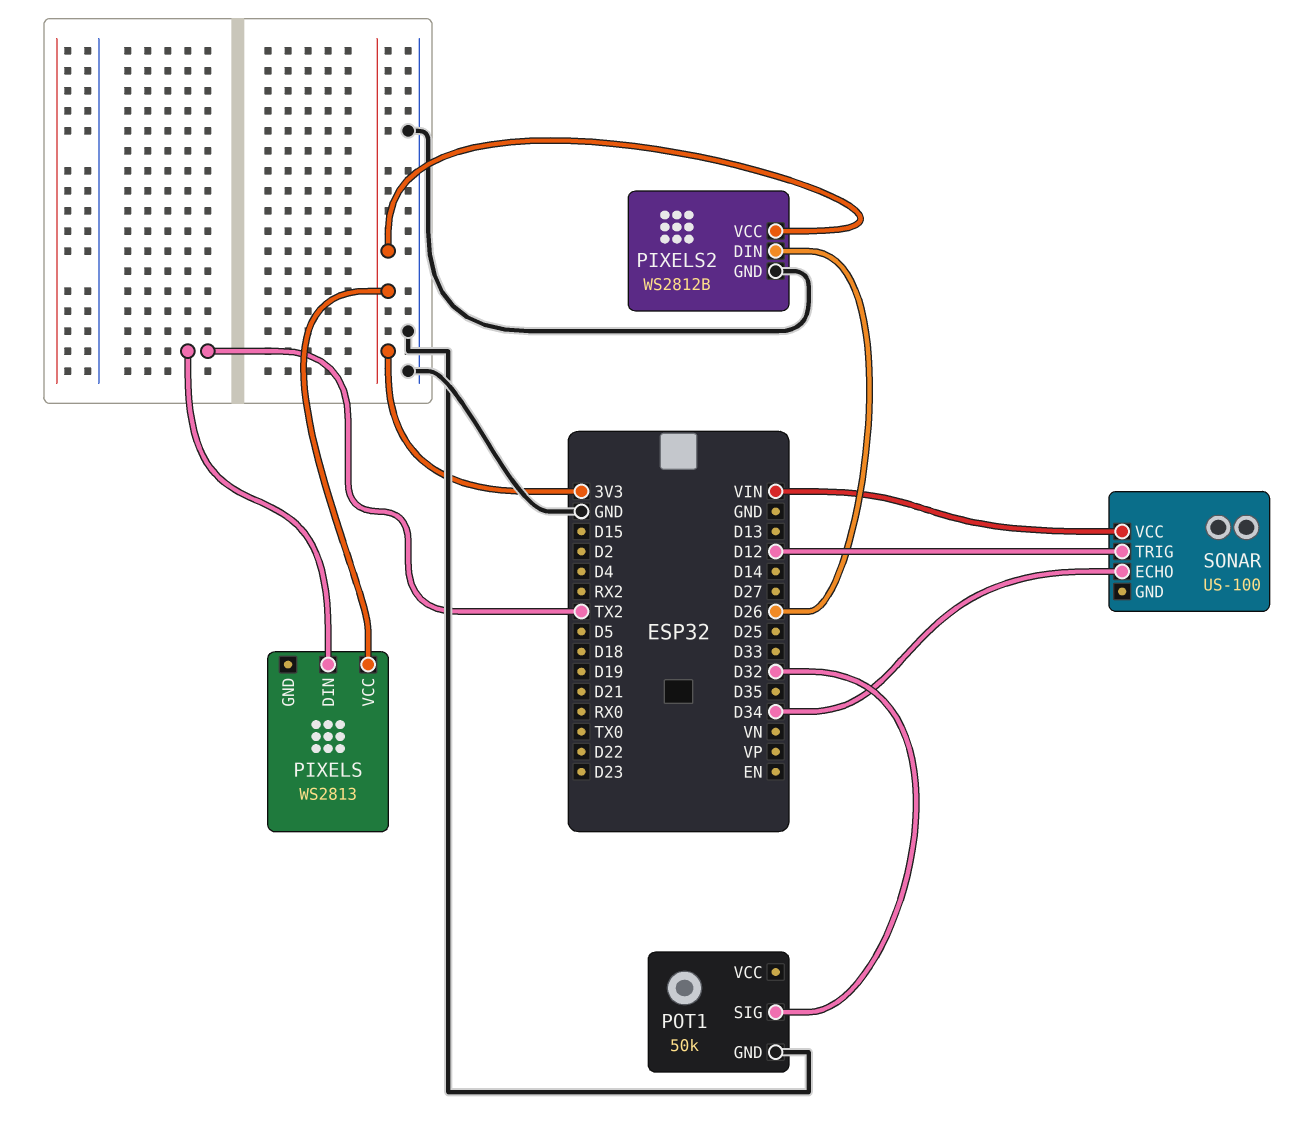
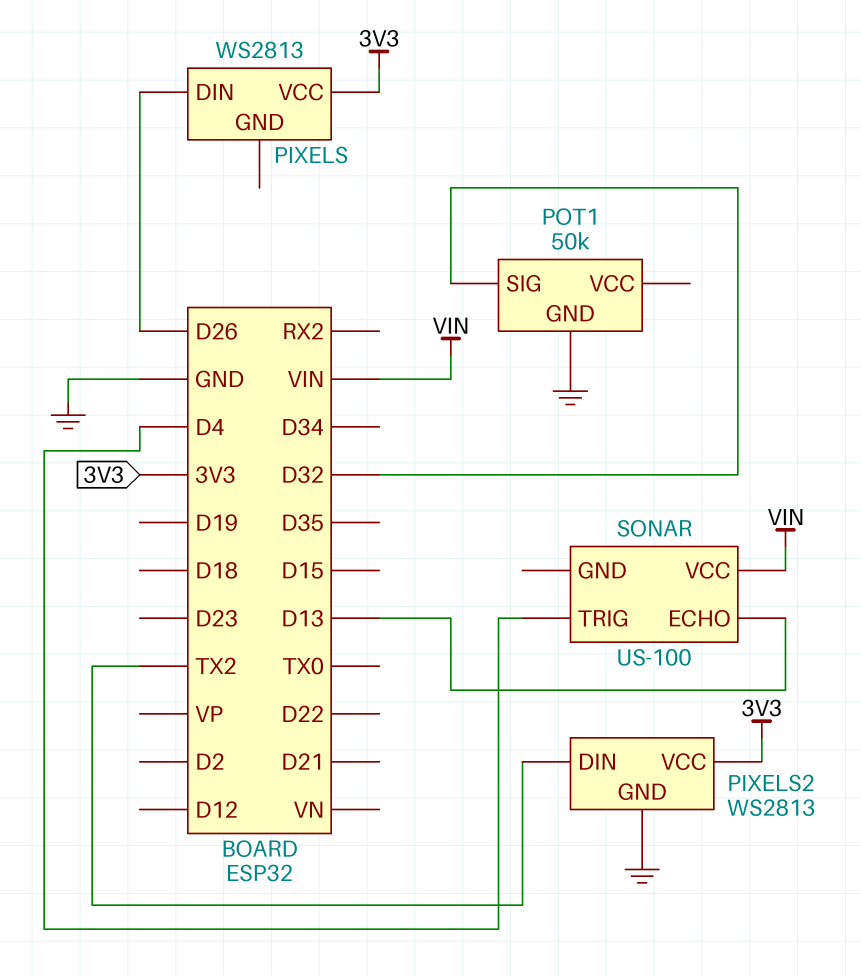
PIXELS pin DIN: TX2 -> D26
PIXELS2: WS2812B -> WS2813
PIXELS2 pin DIN: D26 -> TX2
SONAR pin ECHO: D34 -> D13
SONAR pin TRIG: D12 -> D4

